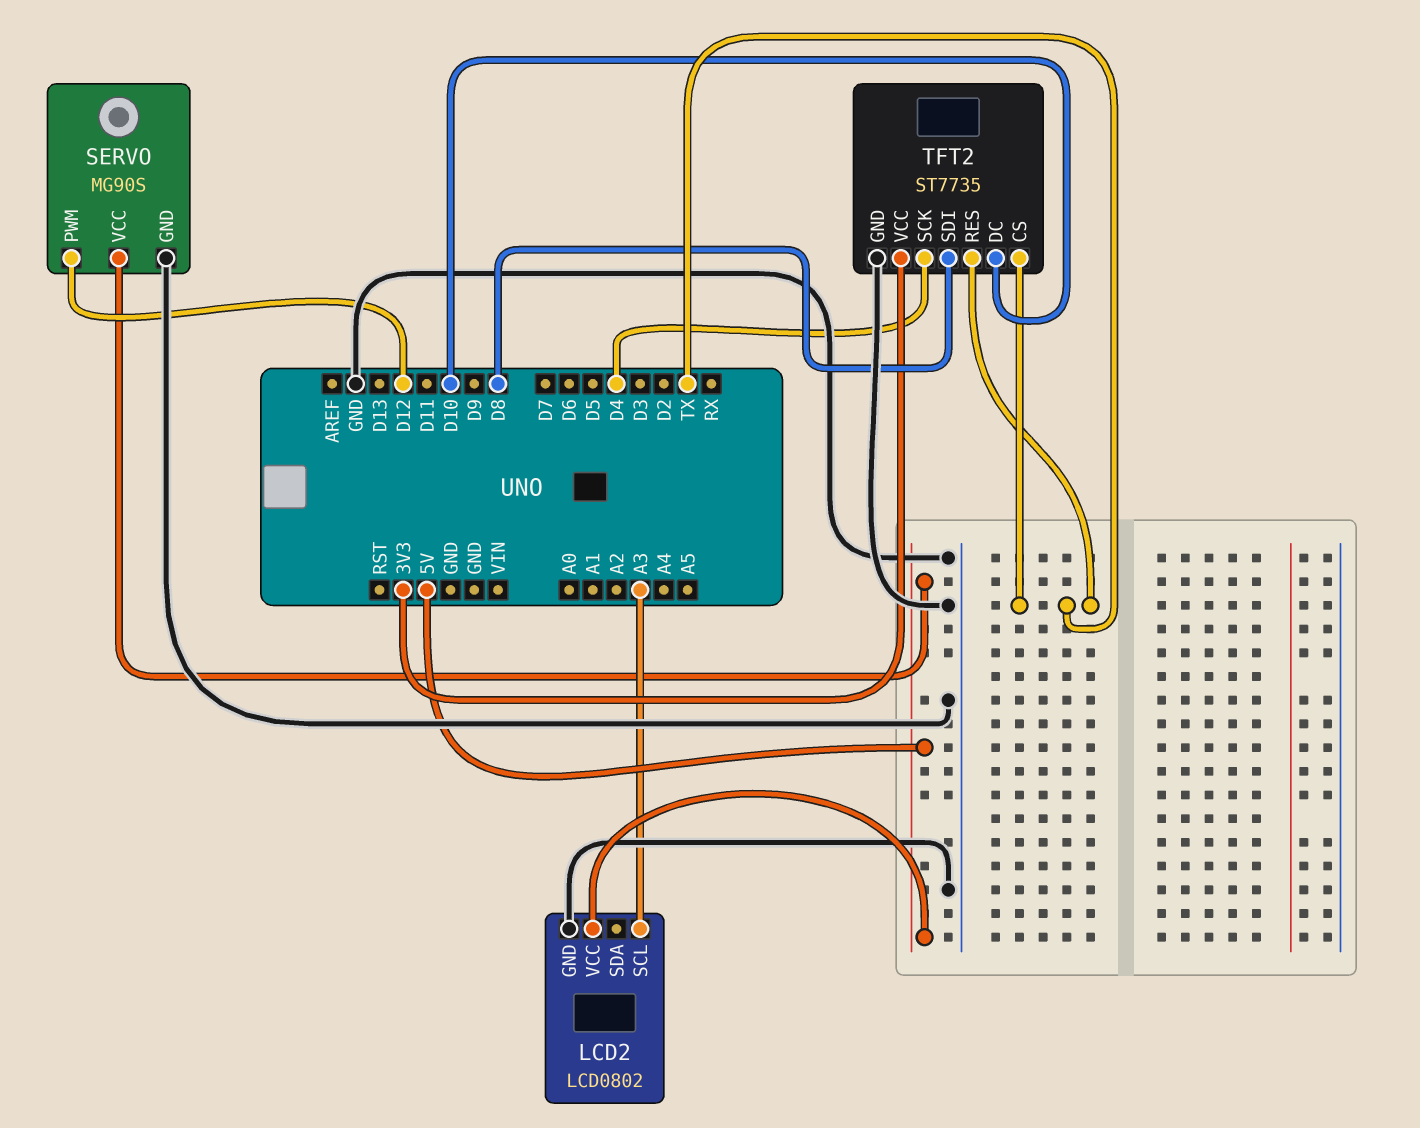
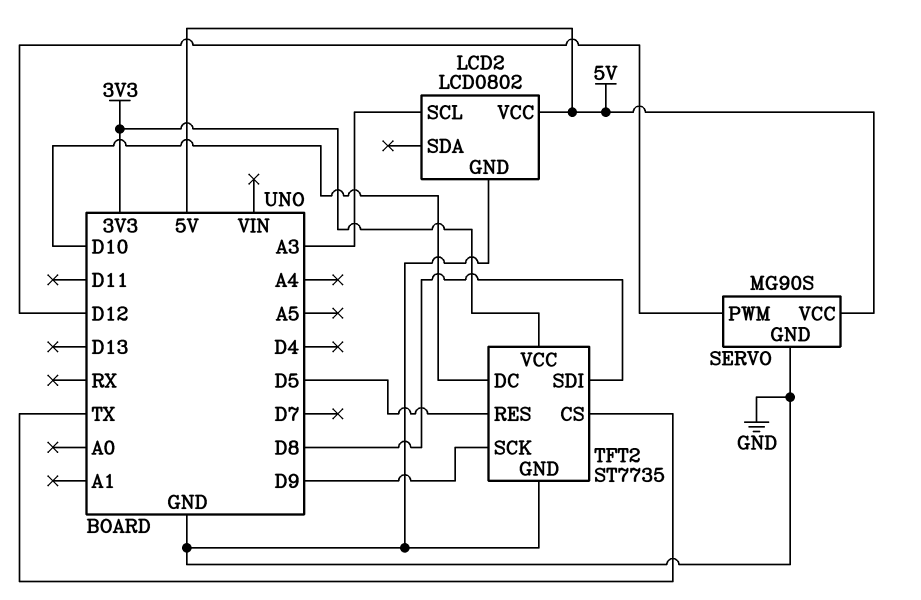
TFT2 pin RES: TX -> D5
TFT2 pin SCK: D4 -> D9

